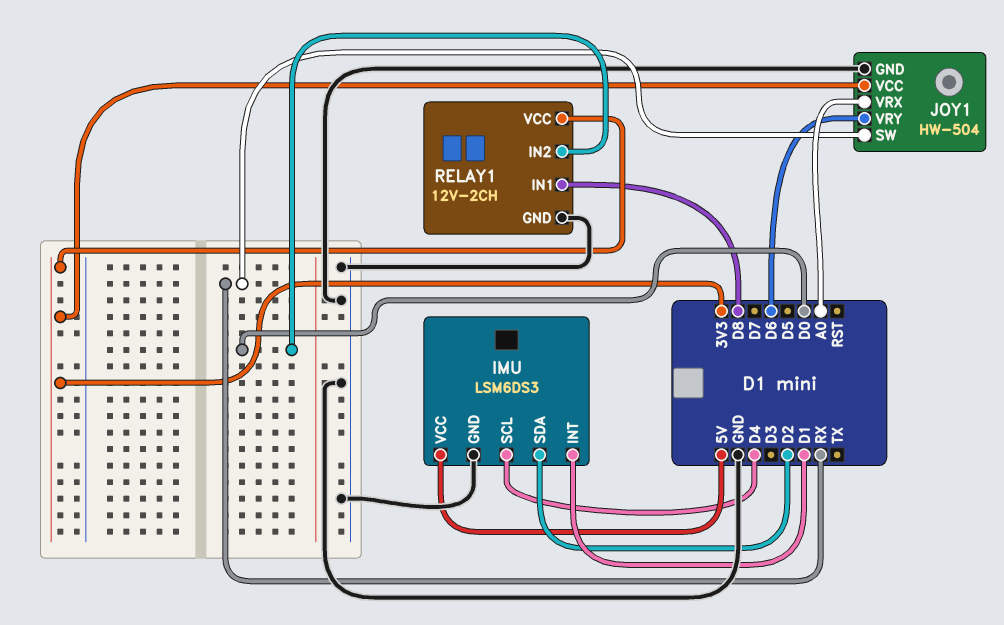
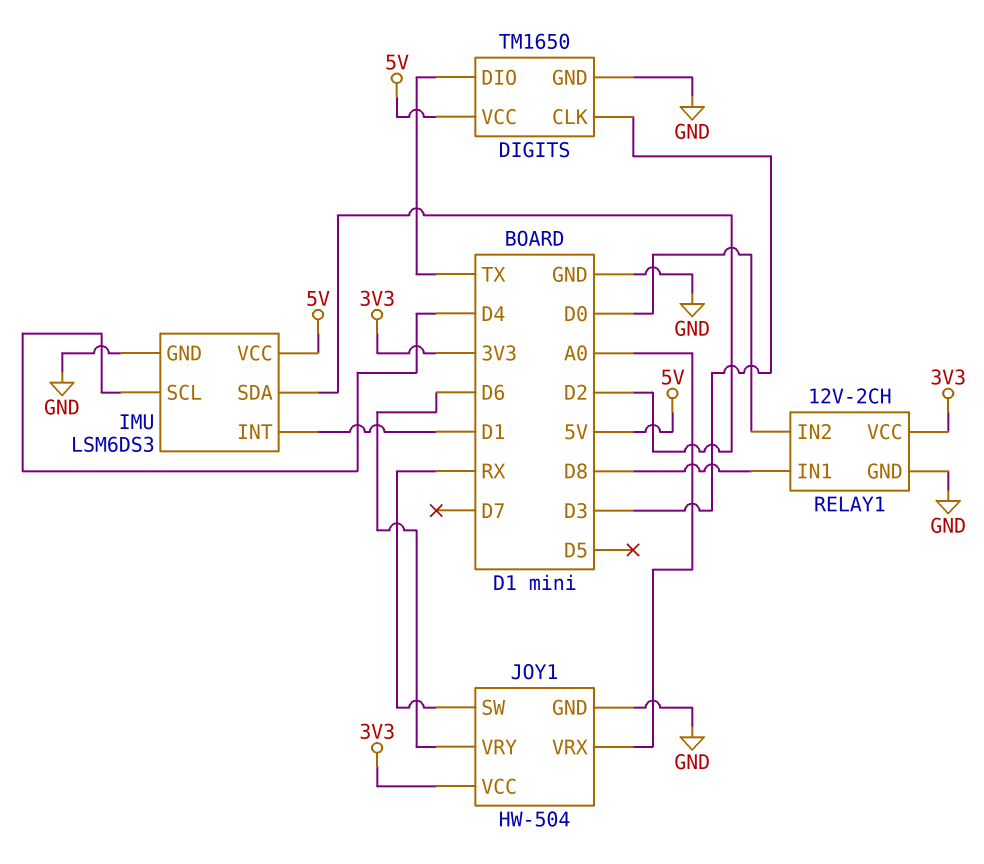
DIGITS: none -> TM1650
DIGITS pin CLK: none -> D3
DIGITS pin DIO: none -> TX
DIGITS pin GND: none -> GND
DIGITS pin VCC: none -> 5V

